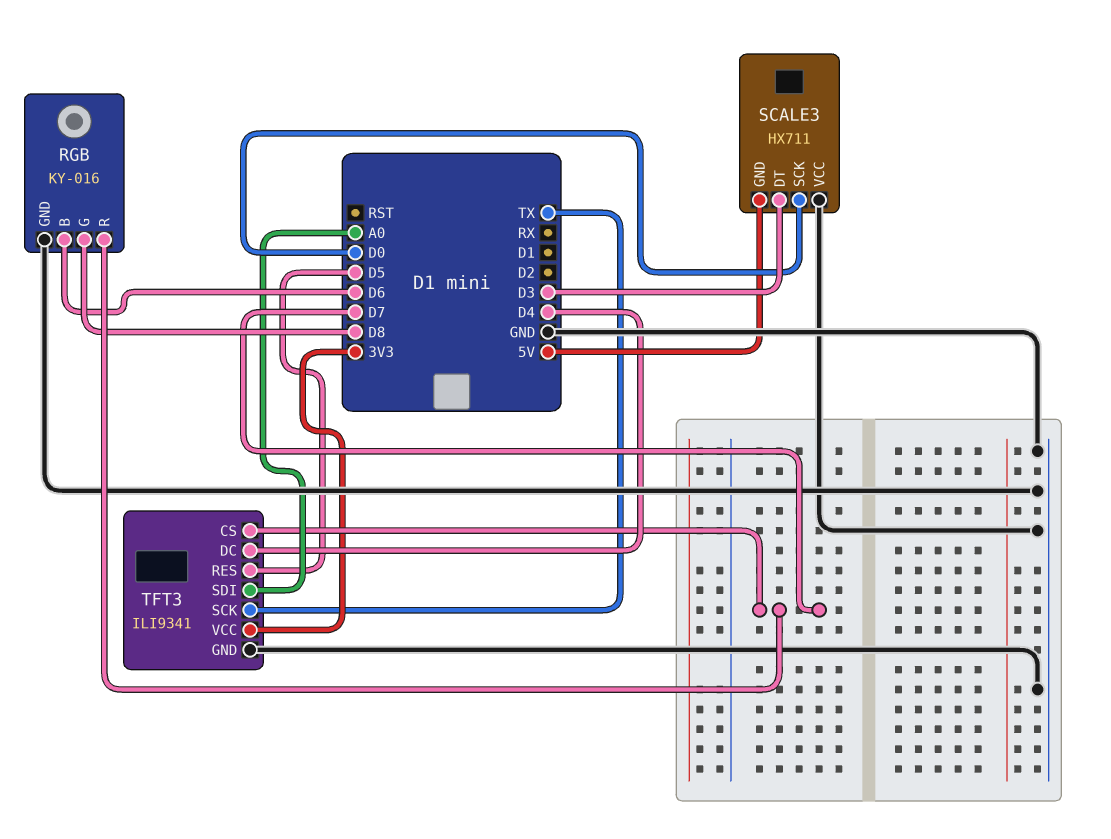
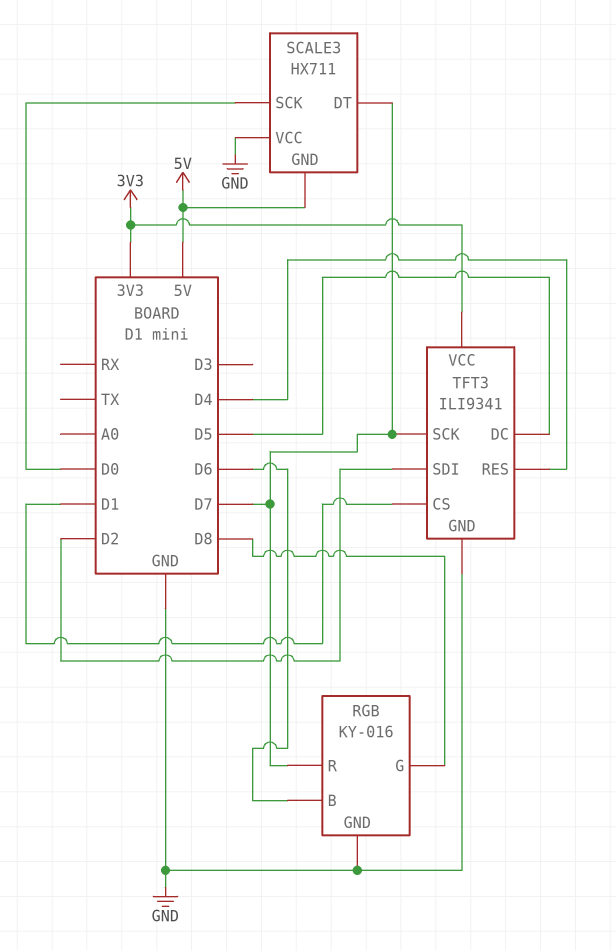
SCALE3 pin DT: D3 -> D7
TFT3 pin CS: D7 -> D1
TFT3 pin DC: D4 -> D5
TFT3 pin RES: D5 -> D4
TFT3 pin SCK: TX -> D7
TFT3 pin SDI: A0 -> D2

